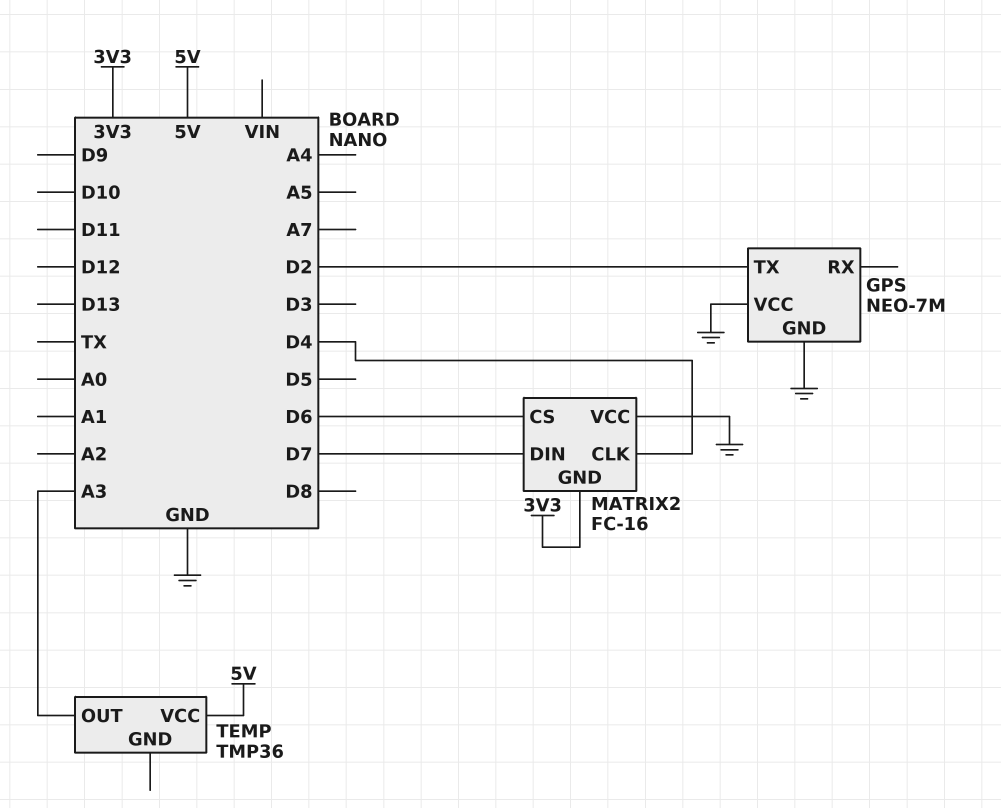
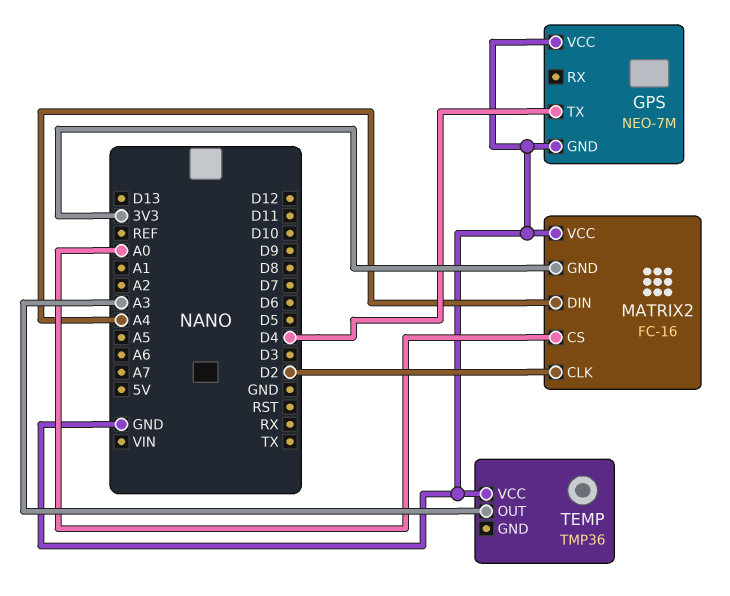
GPS pin TX: D2 -> D4
MATRIX2 pin CLK: D4 -> D2
MATRIX2 pin CS: D6 -> A0
MATRIX2 pin DIN: D7 -> A4
TEMP pin VCC: 5V -> GND

